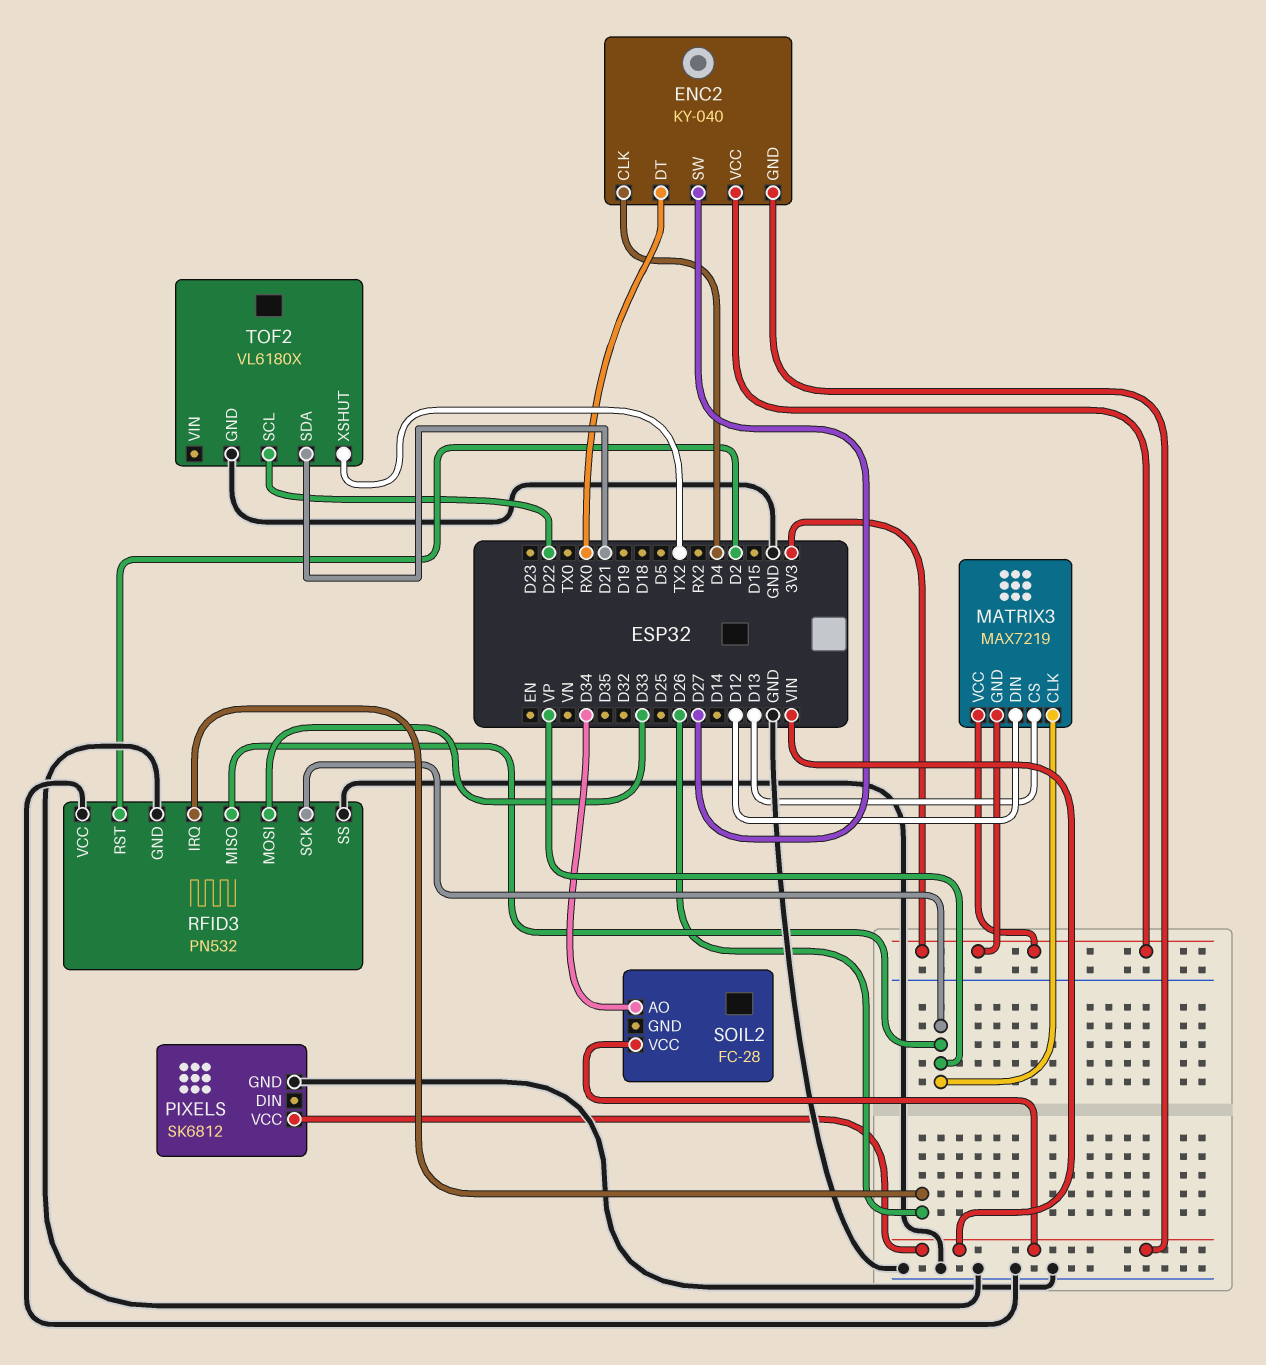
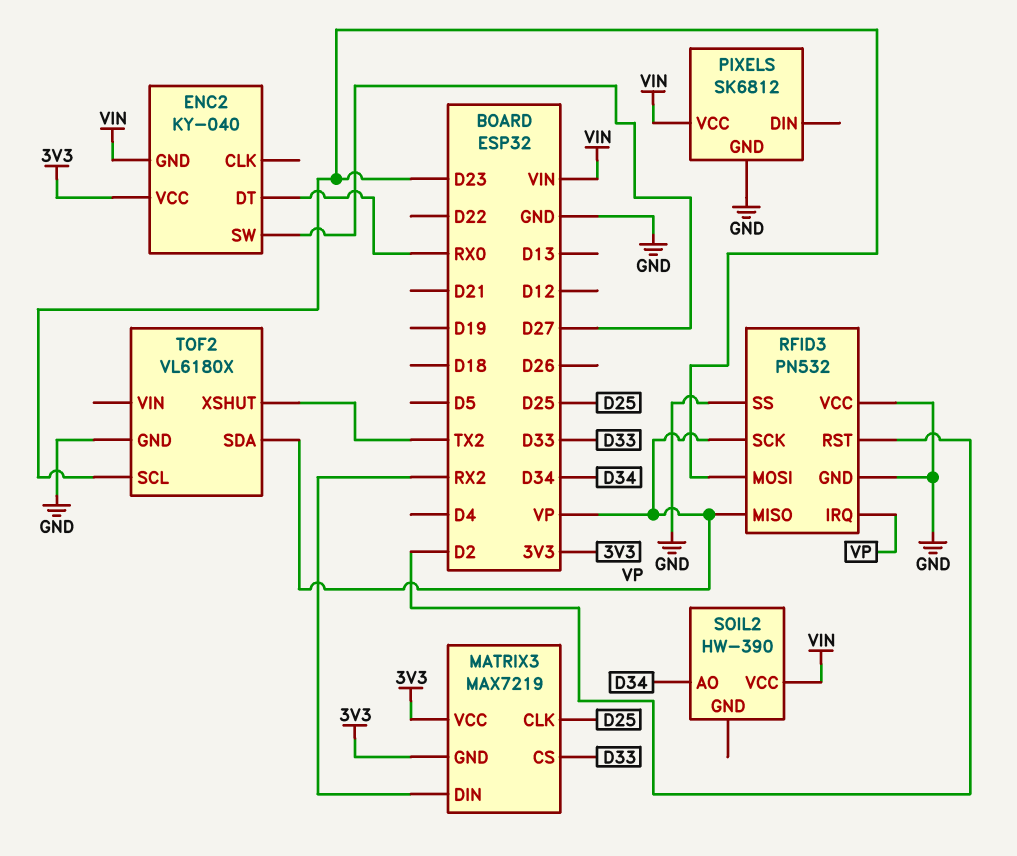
ENC2 pin CLK: D4 -> none
MATRIX3 pin CLK: VP -> D25
MATRIX3 pin CS: D13 -> D33
MATRIX3 pin DIN: D12 -> RX2
RFID3 pin IRQ: D26 -> VP
RFID3 pin MOSI: D33 -> D23
SOIL2: FC-28 -> HW-390
TOF2 pin SCL: D22 -> D23
TOF2 pin SDA: D21 -> VP

